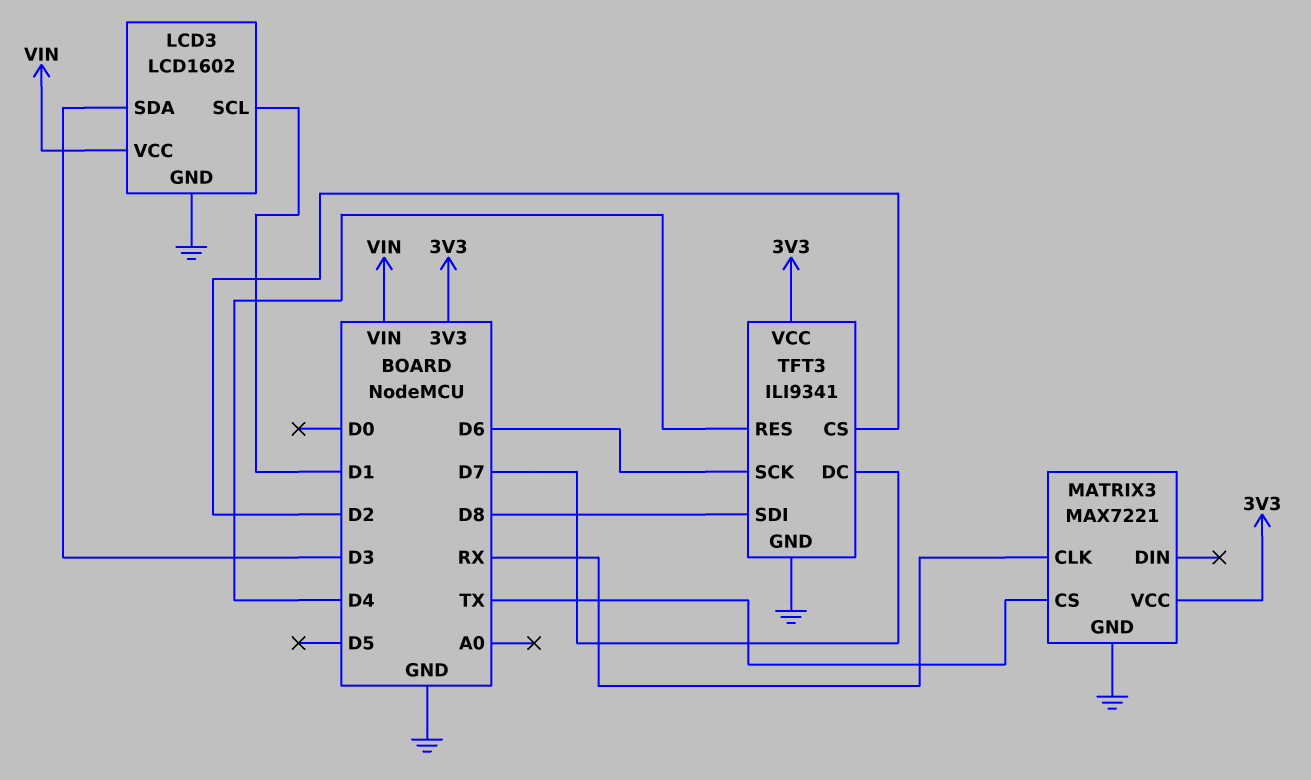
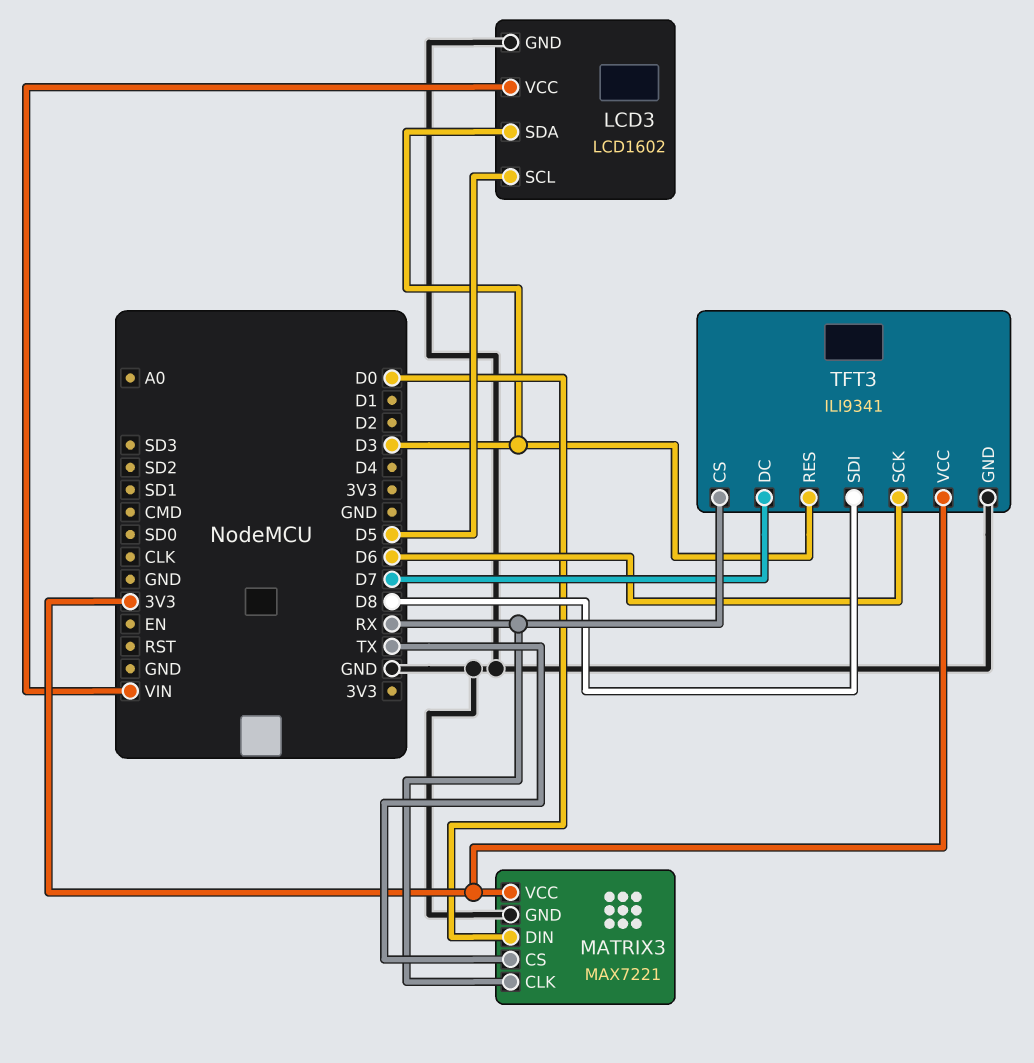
LCD3 pin SCL: D1 -> D5
MATRIX3 pin DIN: none -> D0
TFT3 pin CS: D2 -> RX
TFT3 pin RES: D4 -> D3

